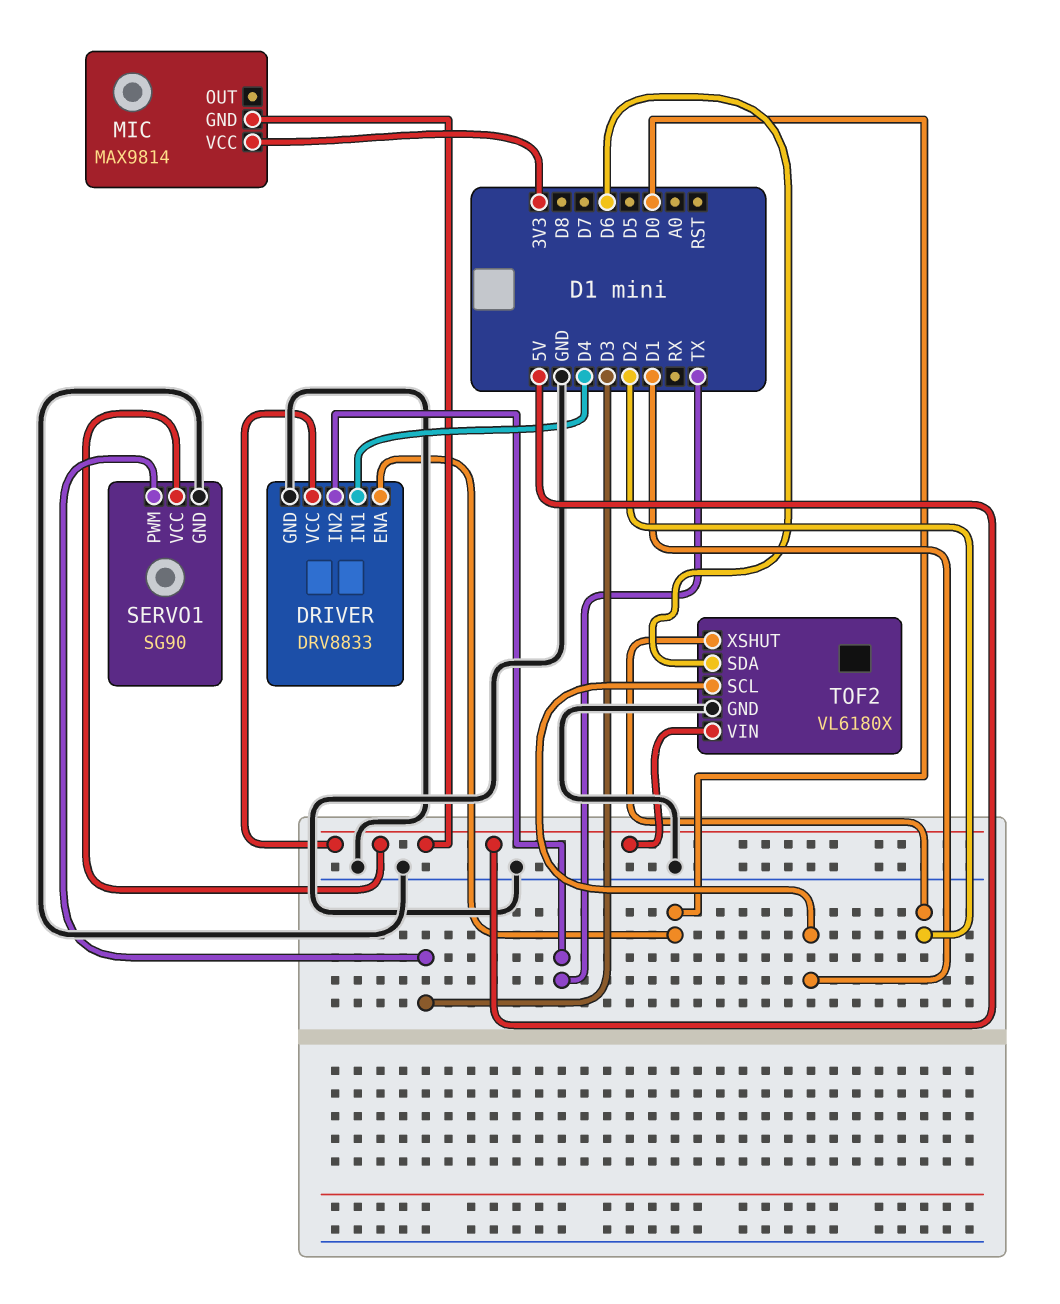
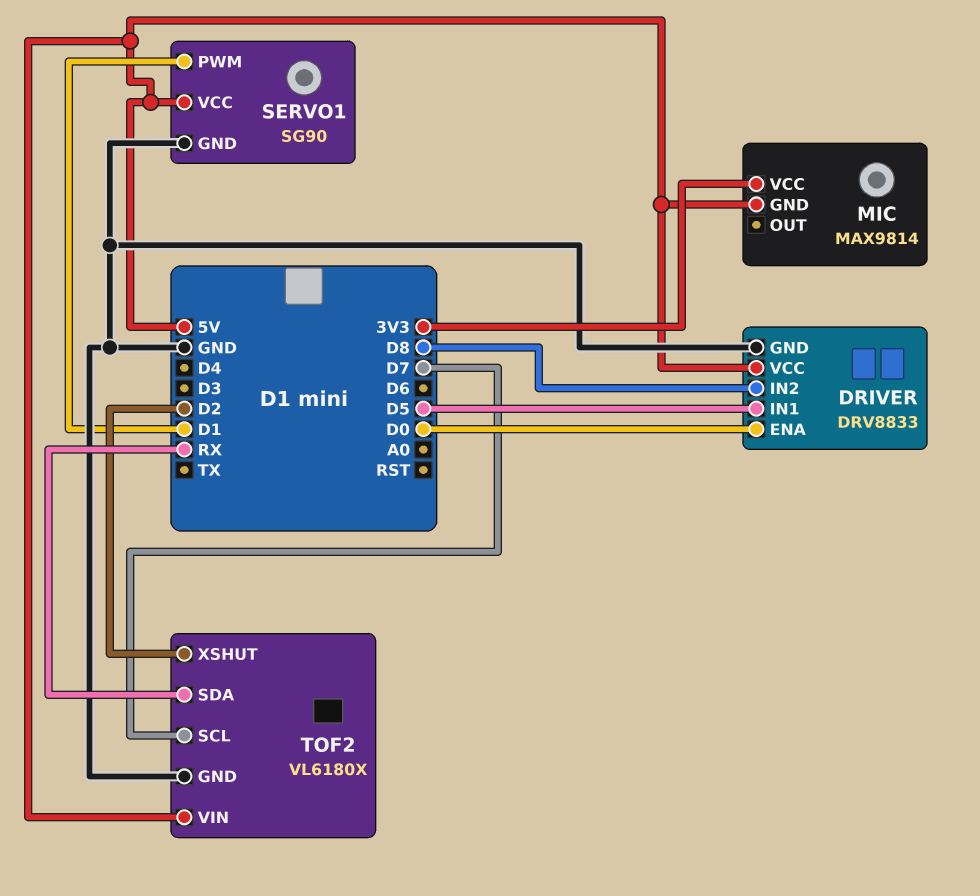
DRIVER pin IN1: D4 -> D5
DRIVER pin IN2: TX -> D8
SERVO1 pin PWM: D3 -> D1
TOF2 pin SCL: D1 -> D7
TOF2 pin SDA: D6 -> RX

